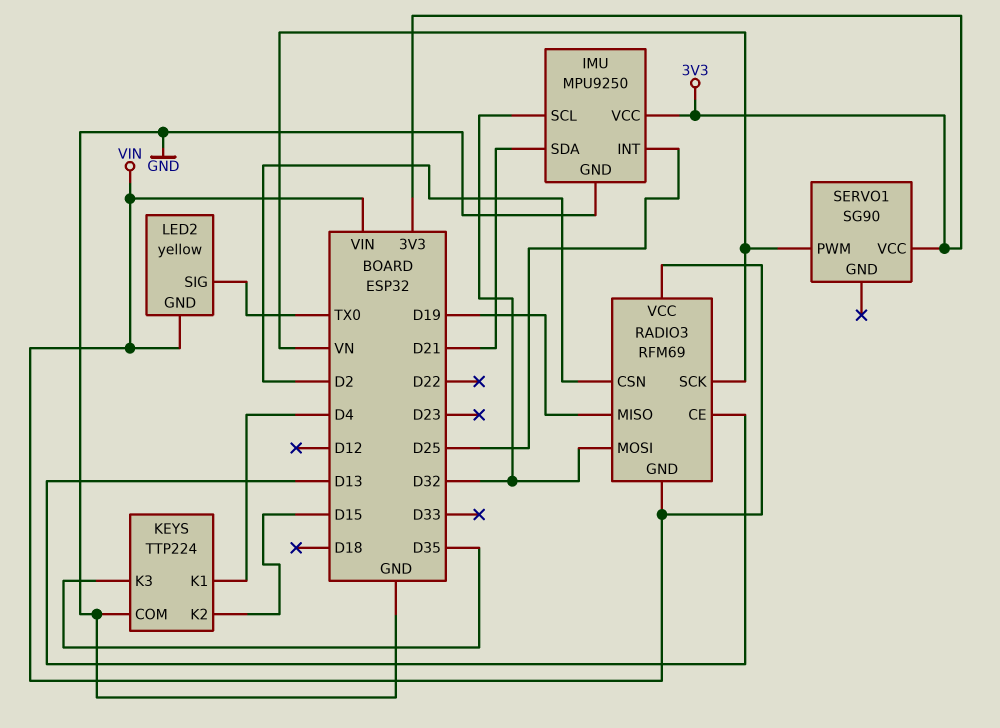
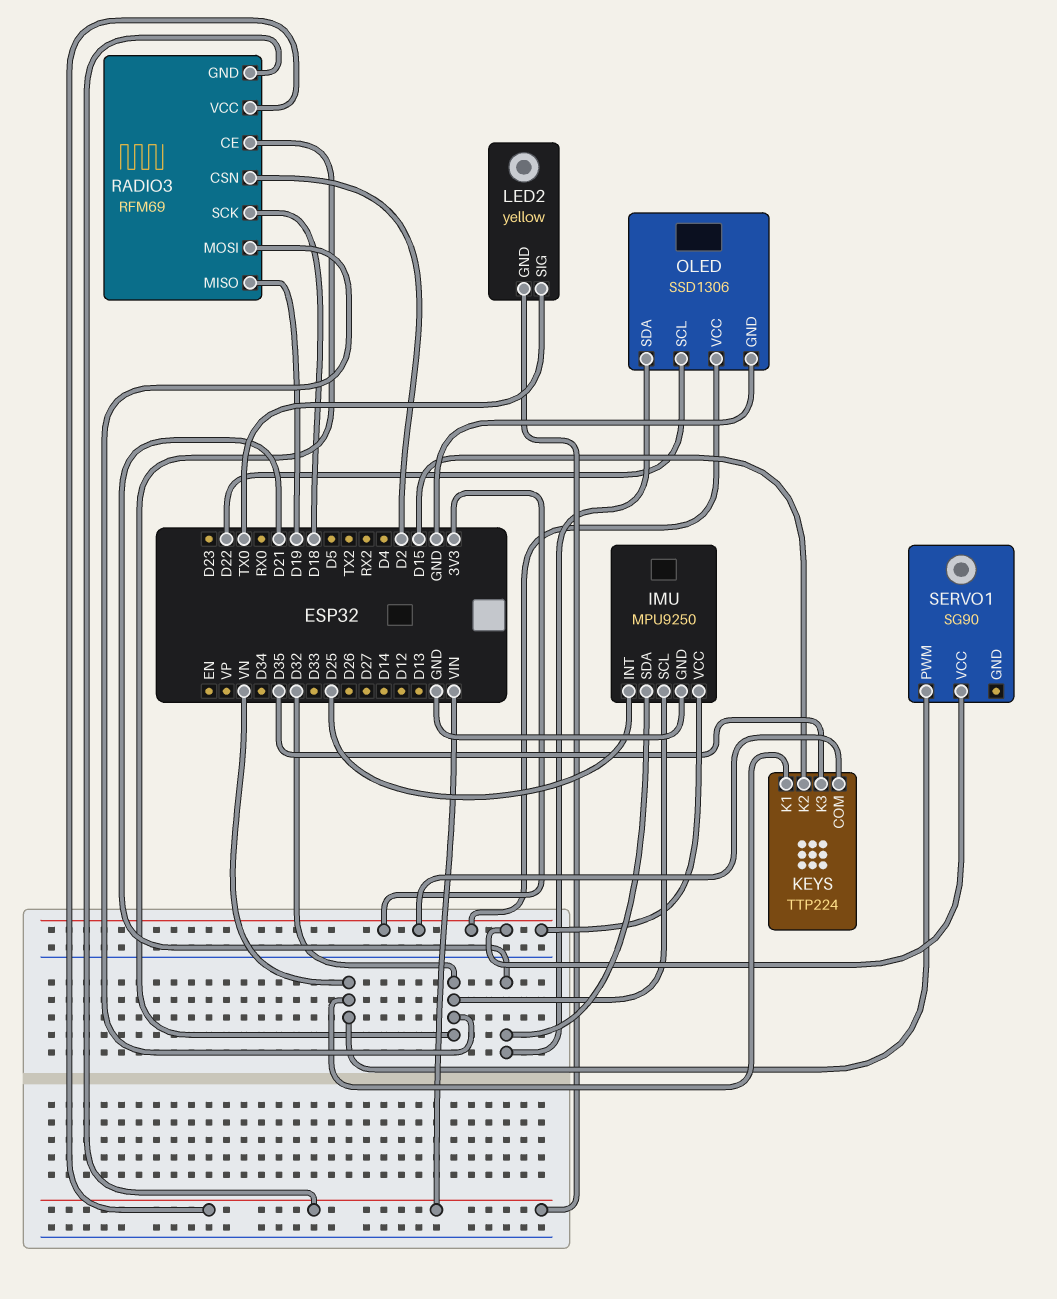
KEYS pin COM: GND -> 3V3
KEYS pin K1: D4 -> VN
OLED: none -> SSD1306
OLED pin GND: none -> GND
OLED pin SCL: none -> D22
OLED pin SDA: none -> D21
OLED pin VCC: none -> 3V3
RADIO3 pin CE: D13 -> D32
RADIO3 pin SCK: VN -> D18

